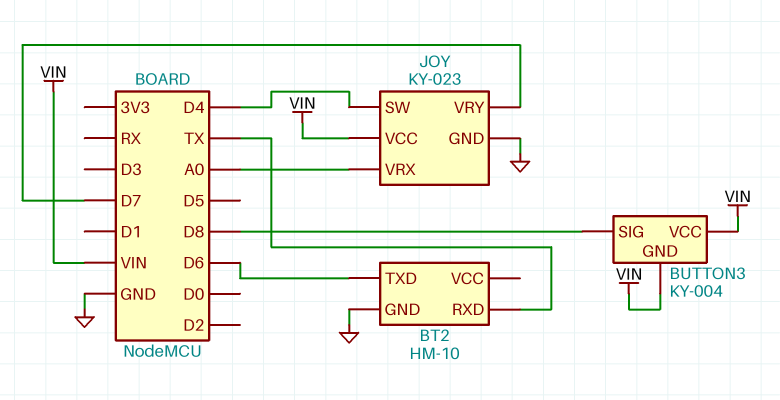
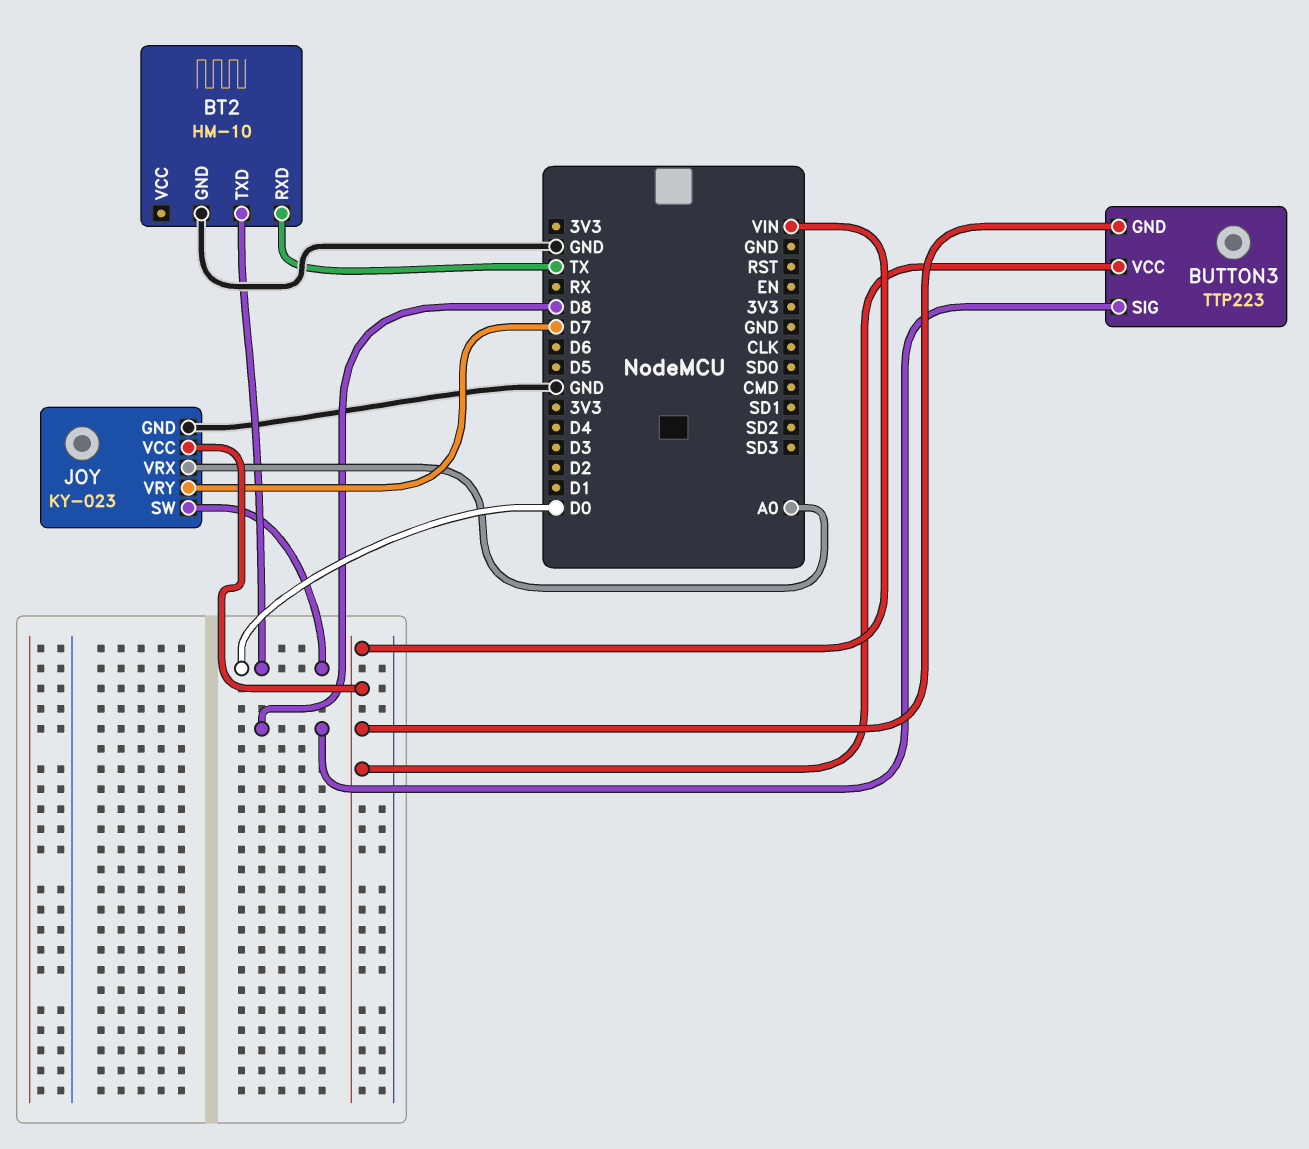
BT2 pin TXD: D6 -> D0
BUTTON3: KY-004 -> TTP223
JOY pin SW: D4 -> D0

